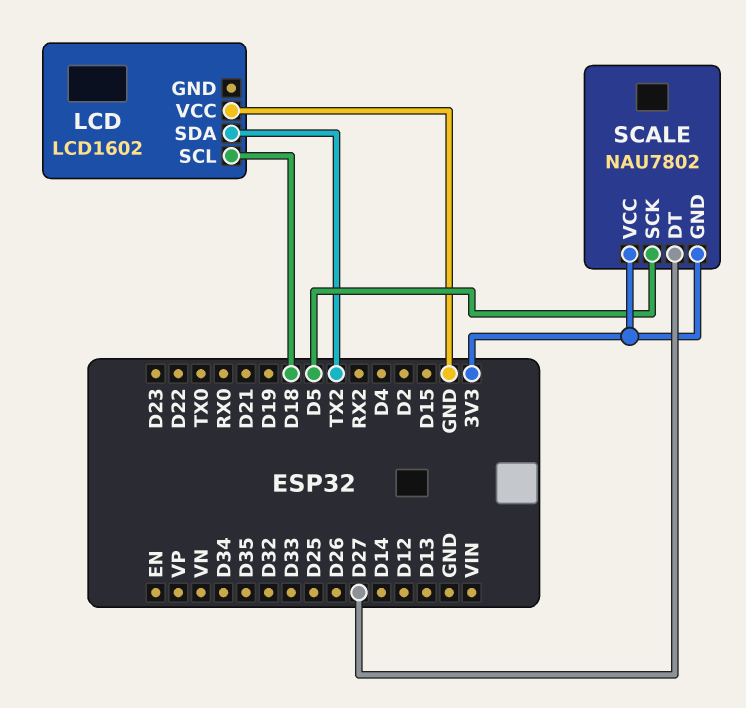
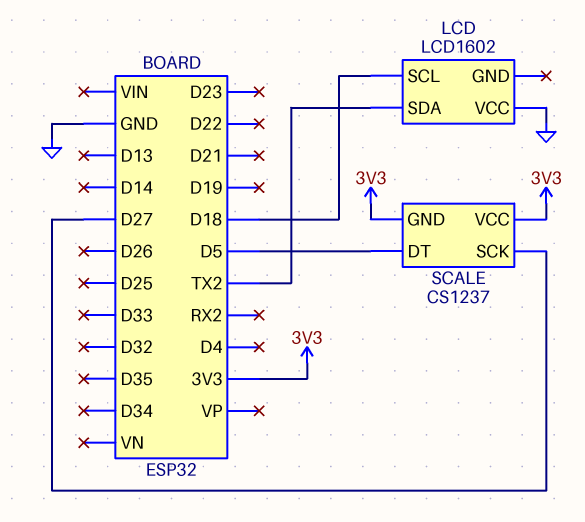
SCALE: NAU7802 -> CS1237
SCALE pin DT: D27 -> D5
SCALE pin SCK: D5 -> D27

